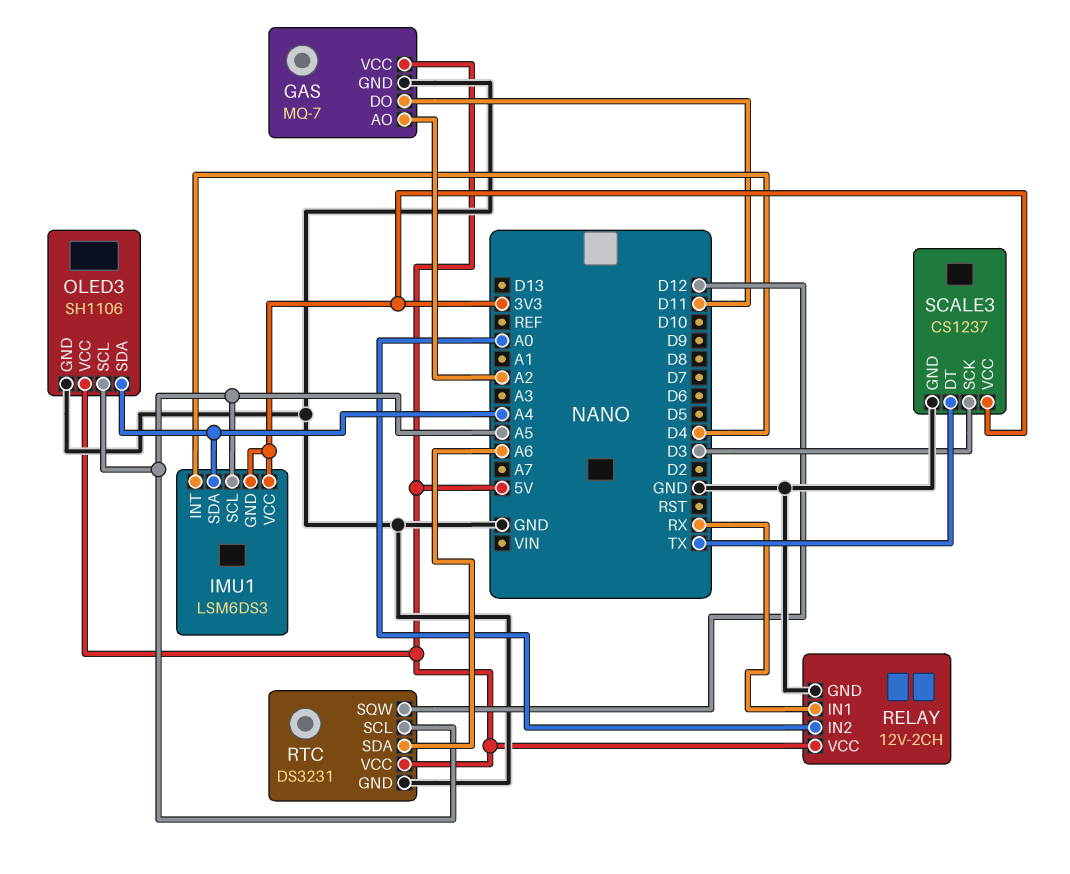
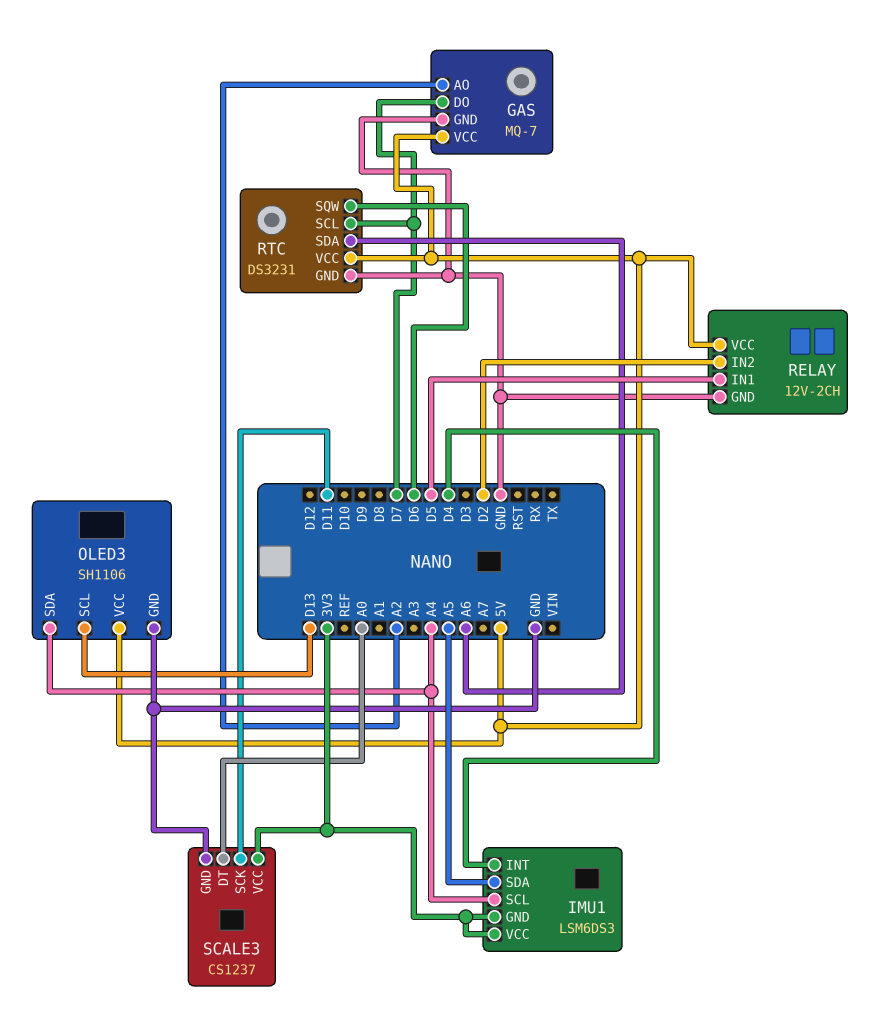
GAS pin DO: D11 -> D7
IMU1 pin SCL: A5 -> A4
IMU1 pin SDA: A4 -> A5
OLED3 pin SCL: A5 -> D13
RELAY pin IN1: RX -> D5
RELAY pin IN2: A0 -> D2
RTC pin SCL: A5 -> D7
RTC pin SQW: D12 -> D6
SCALE3 pin DT: TX -> A0
SCALE3 pin SCK: D3 -> D11

